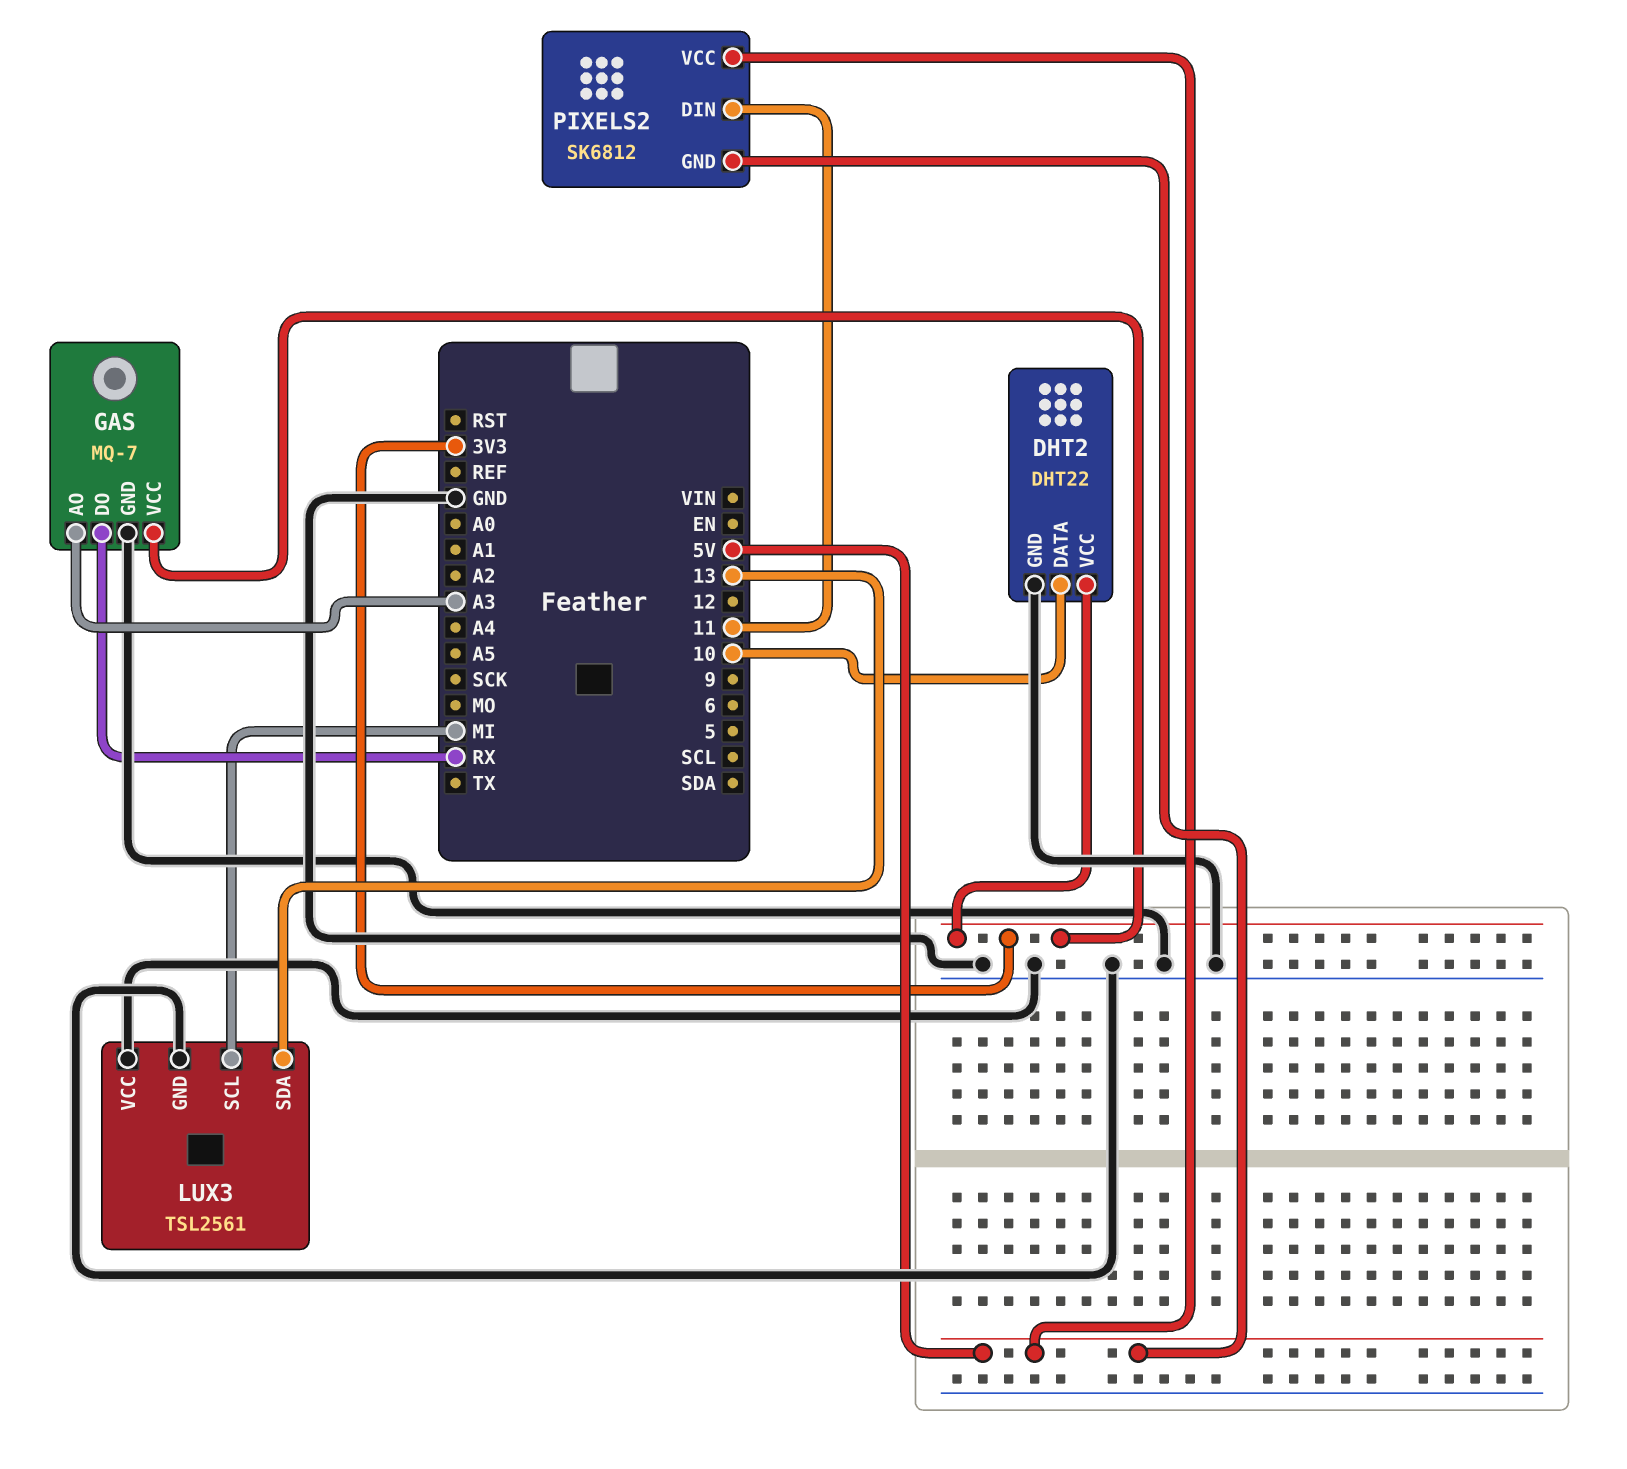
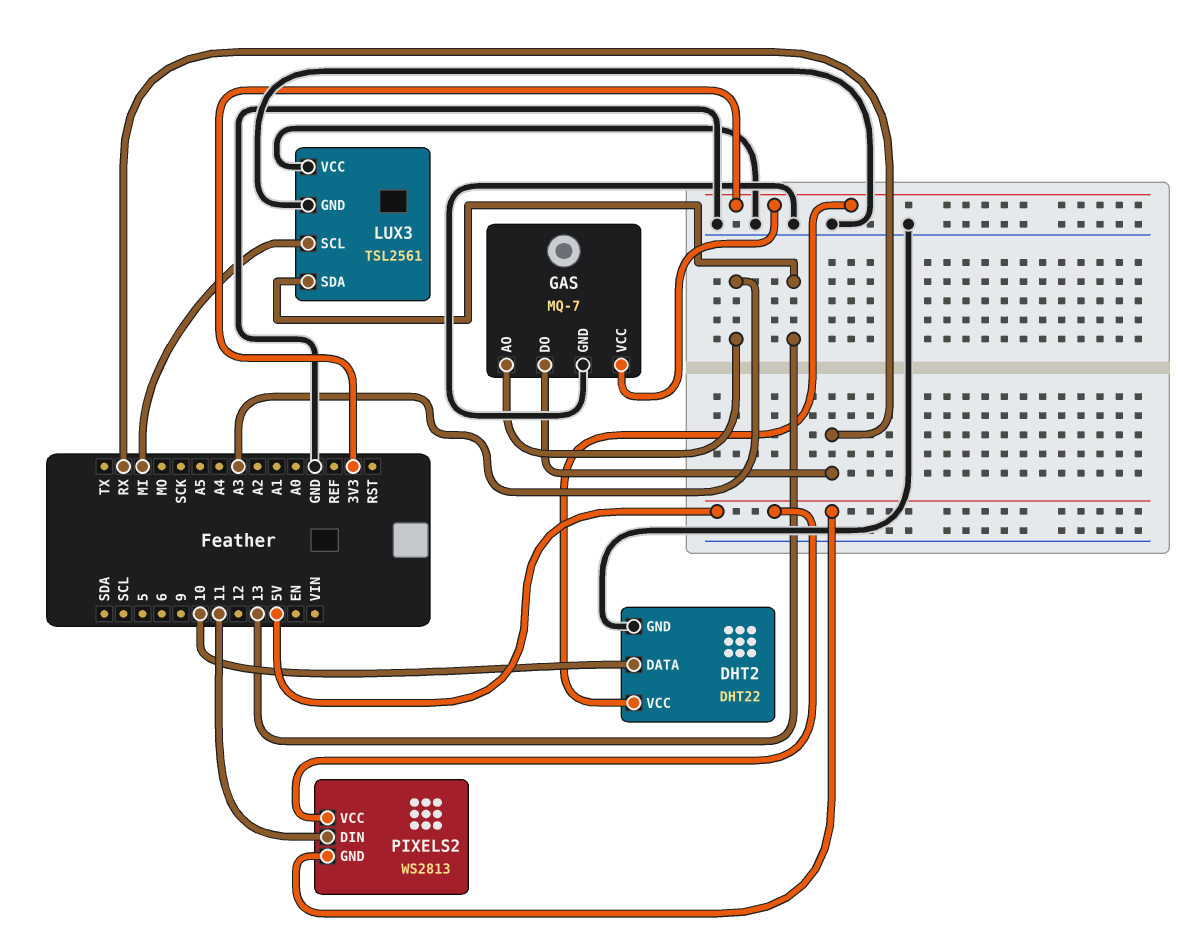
PIXELS2: SK6812 -> WS2813

